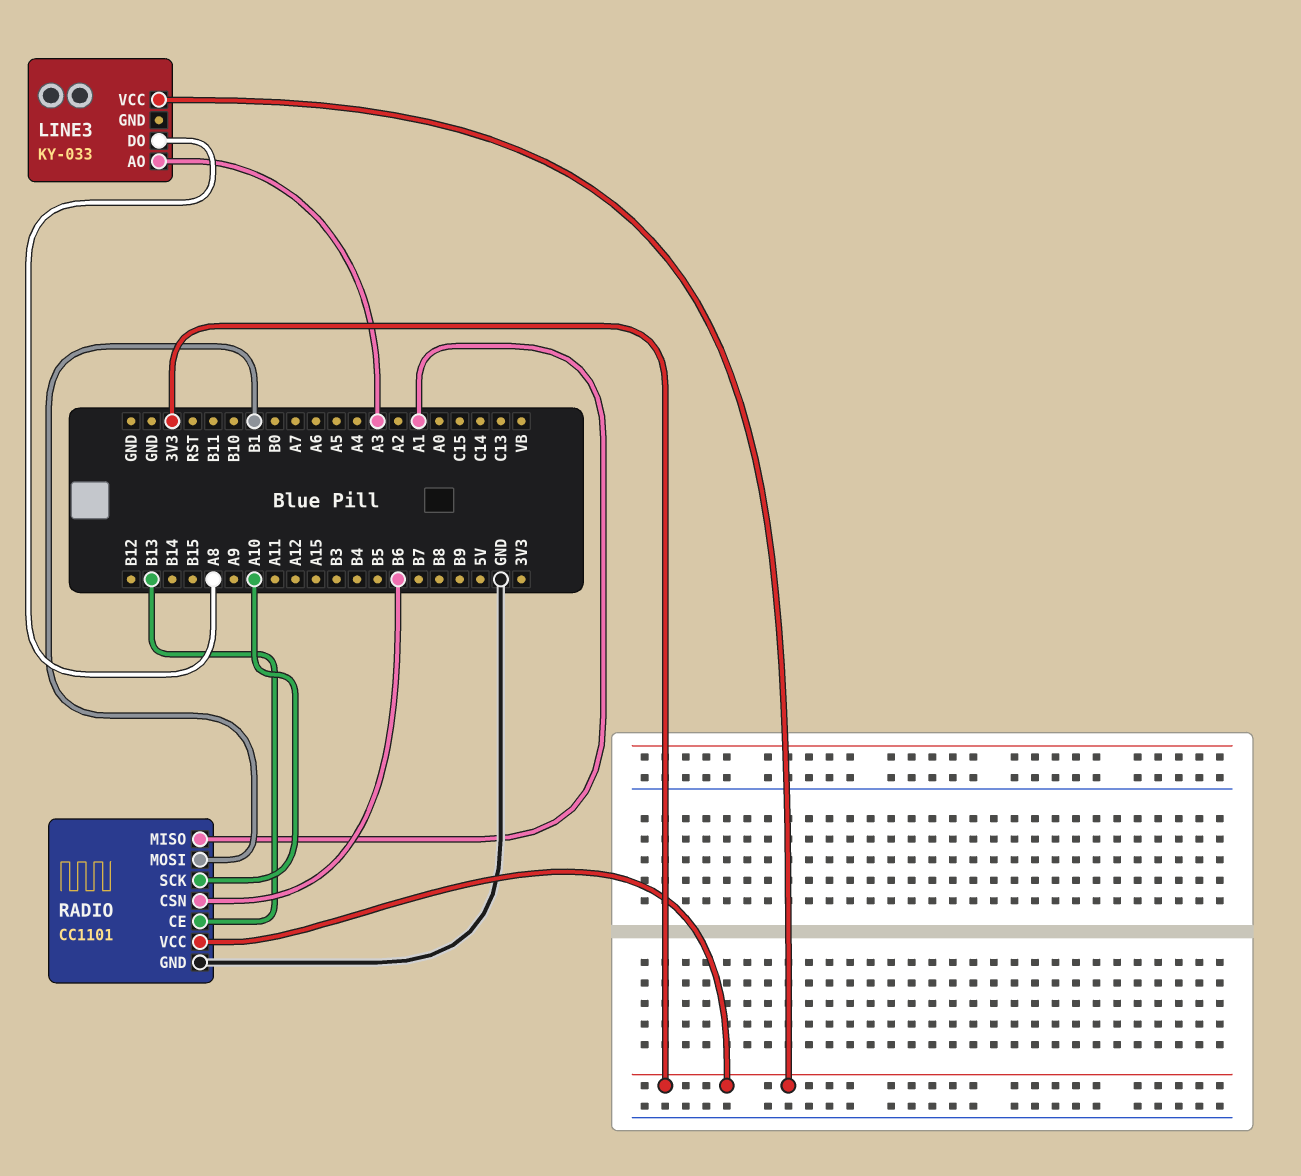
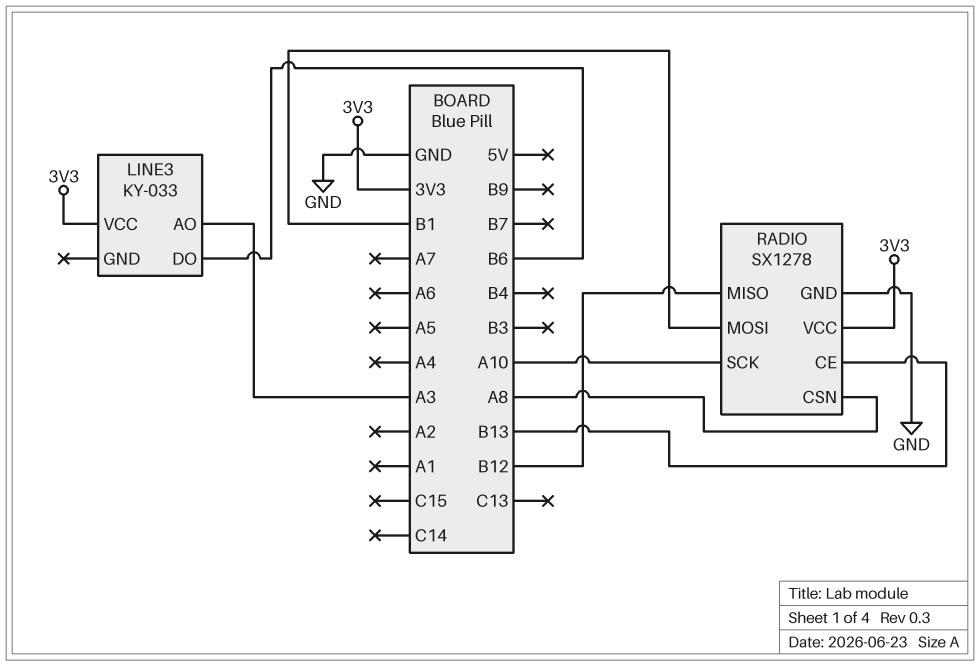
LINE3 pin DO: A8 -> B6
RADIO: CC1101 -> SX1278
RADIO pin CSN: B6 -> A8
RADIO pin MISO: A1 -> B12

